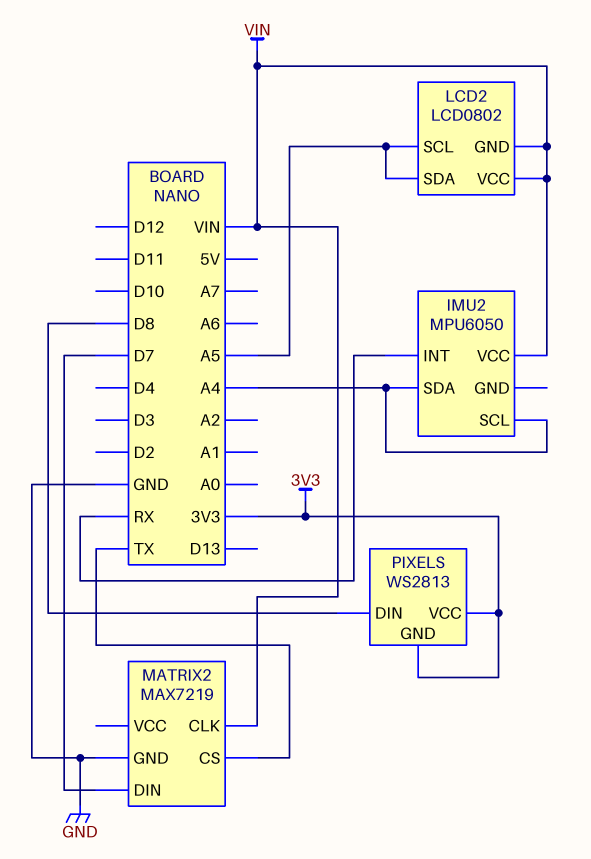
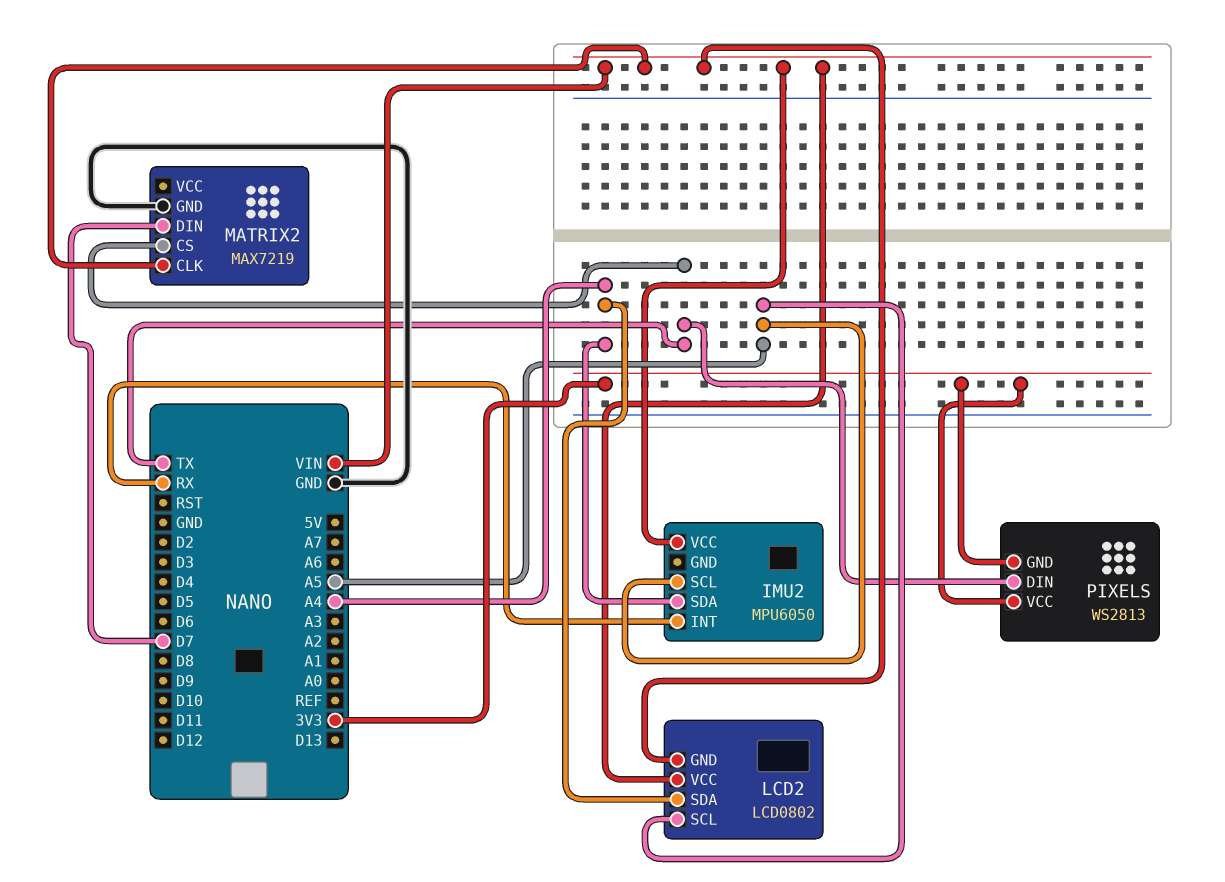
IMU2 pin SCL: A4 -> A5
LCD2 pin SDA: A5 -> A4
PIXELS pin DIN: D8 -> TX

